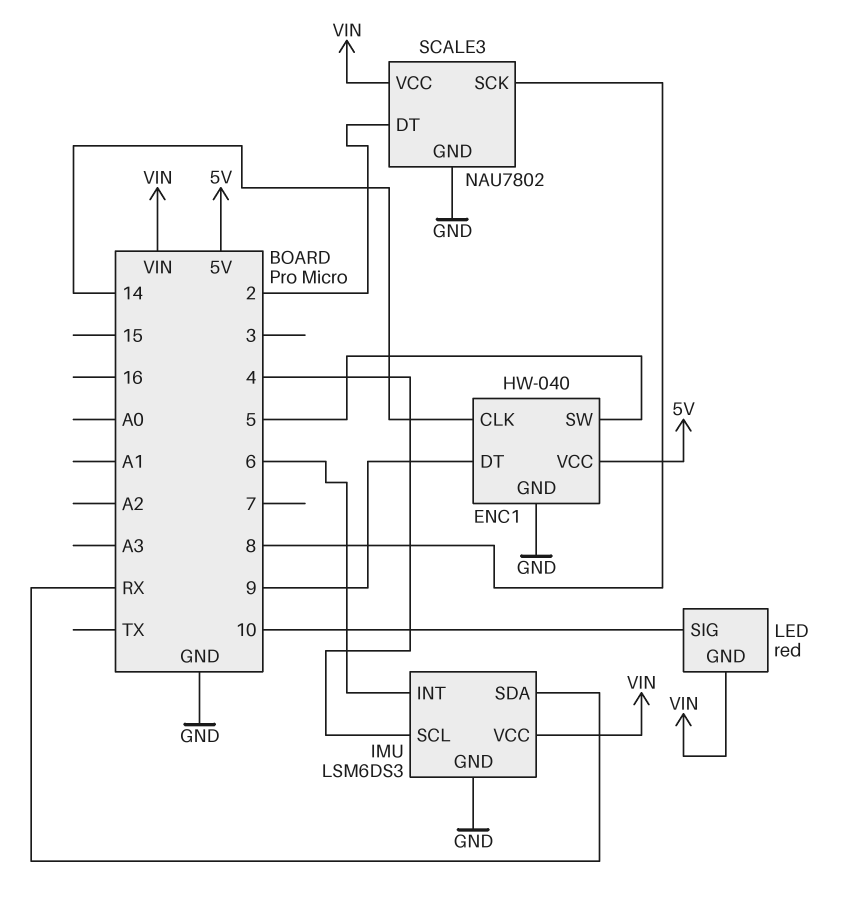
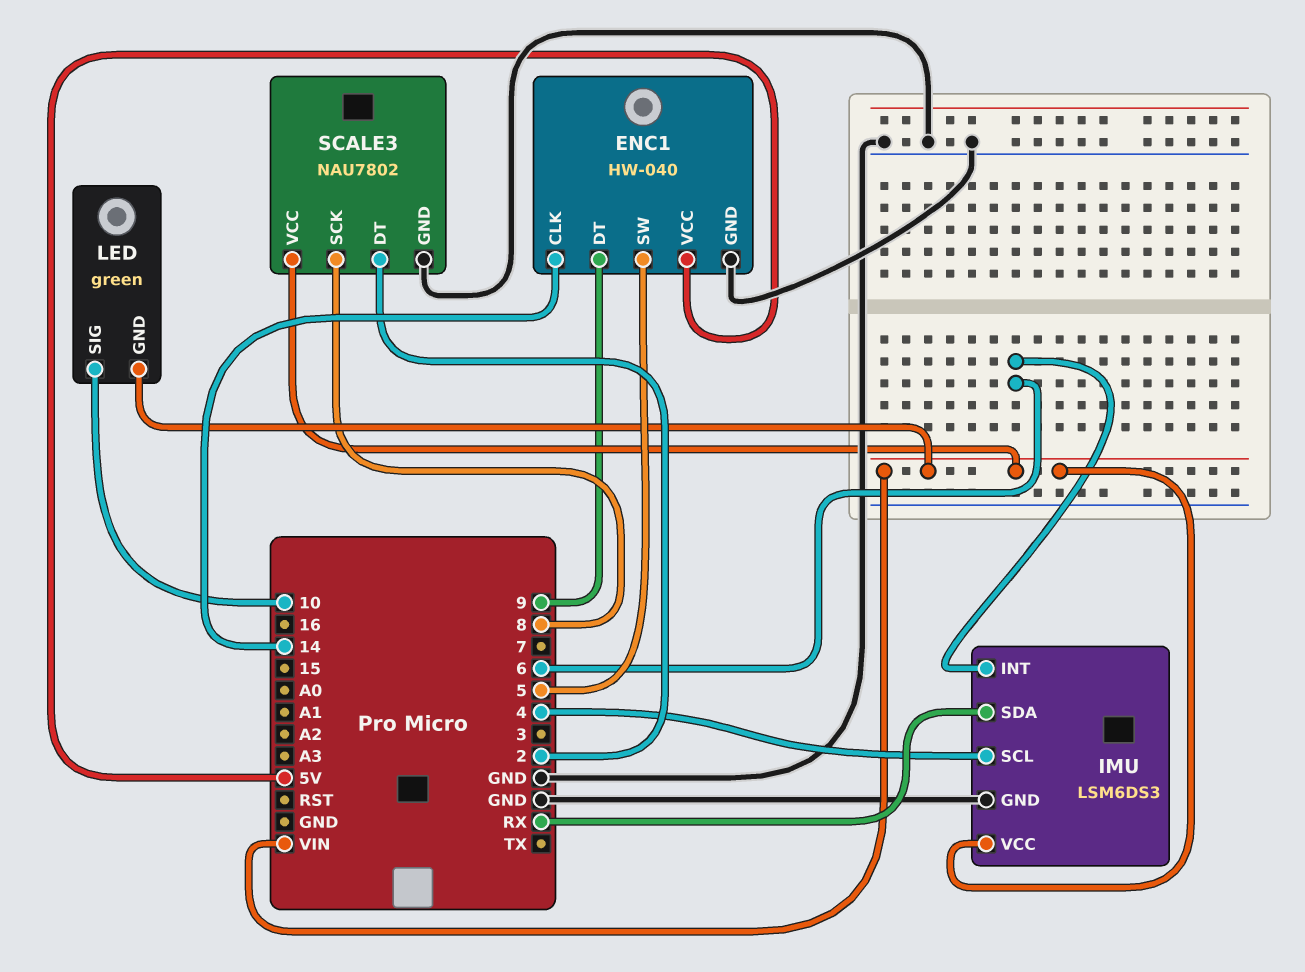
LED: red -> green

